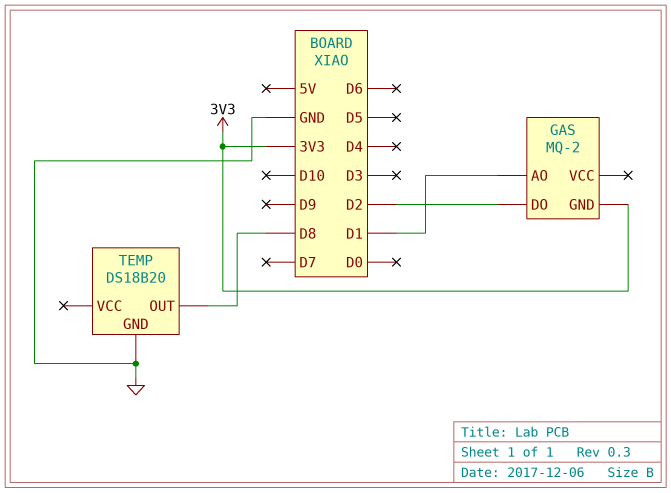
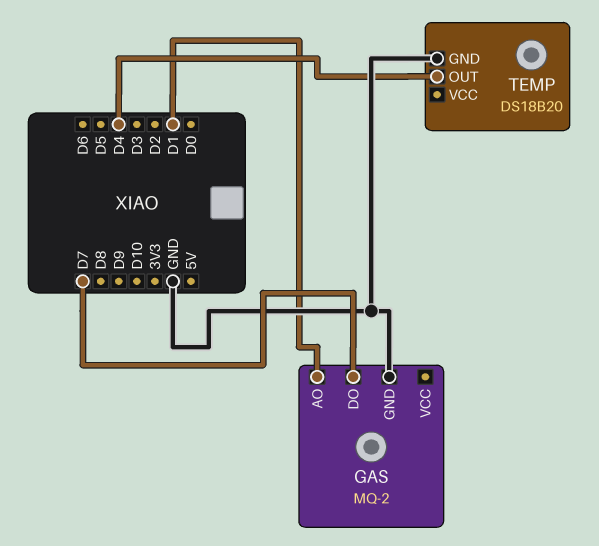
GAS pin DO: D2 -> D7
GAS pin GND: 3V3 -> GND
TEMP pin OUT: D8 -> D4

